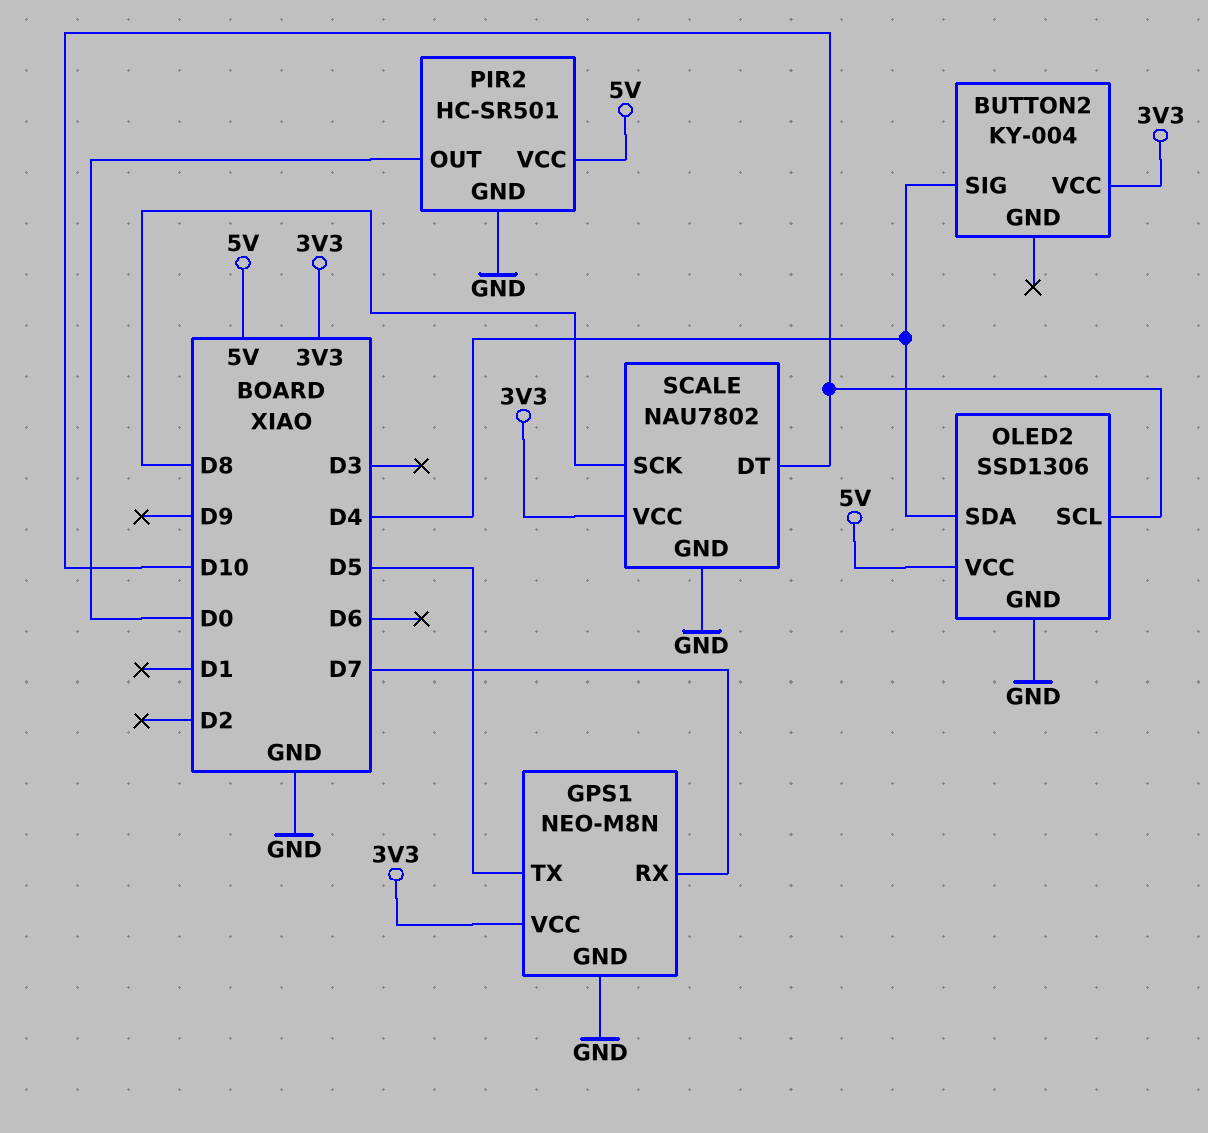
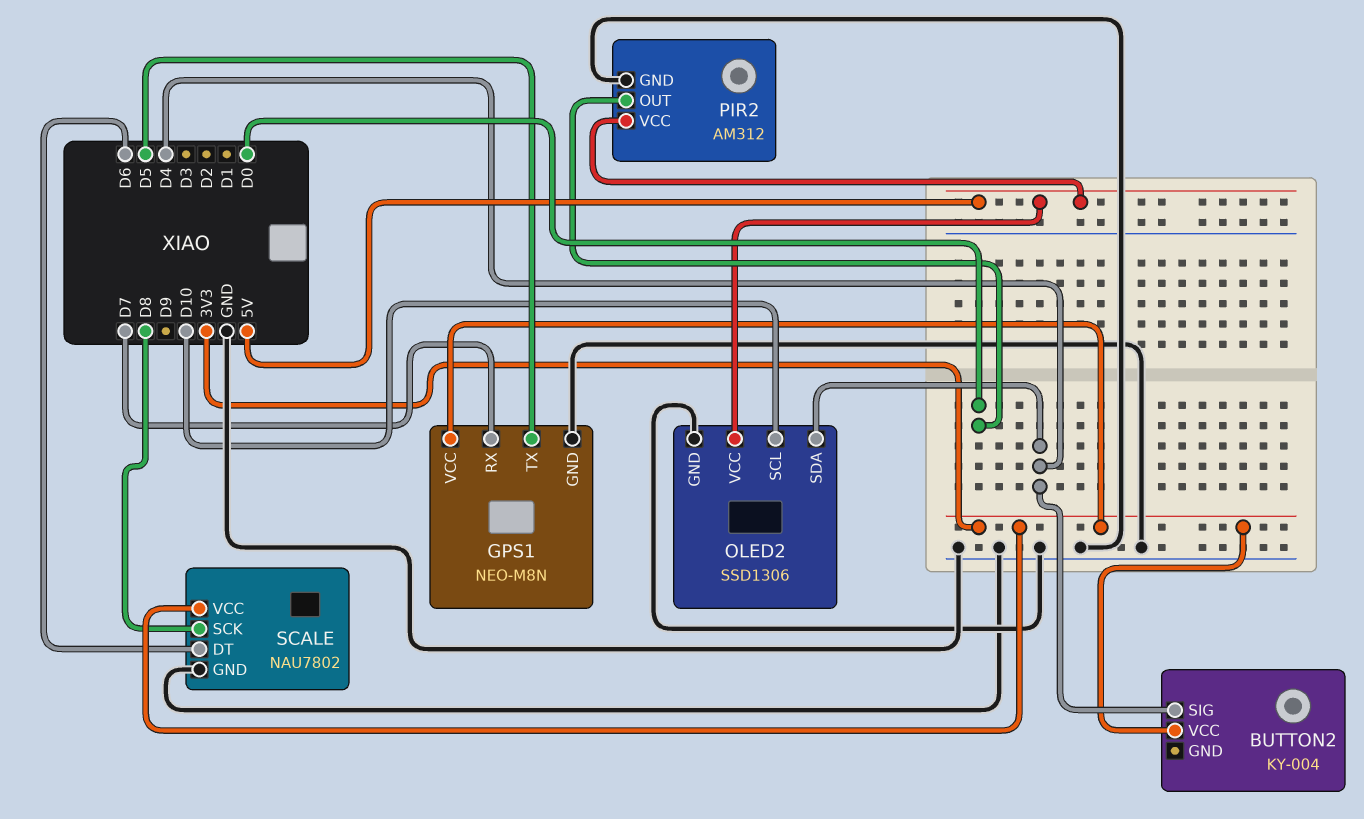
PIR2: HC-SR501 -> AM312
SCALE pin DT: D10 -> D6

